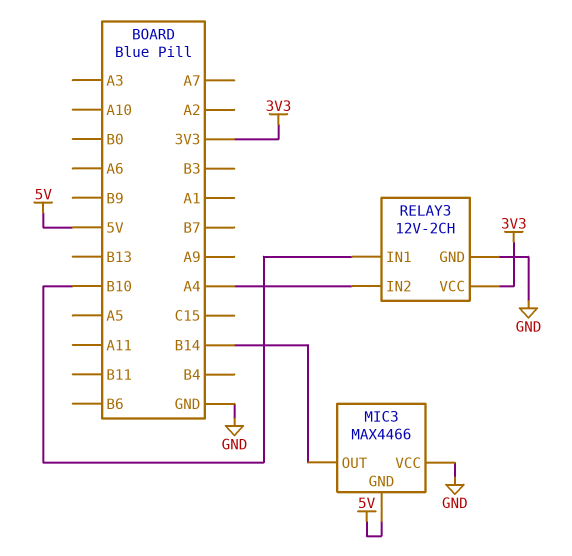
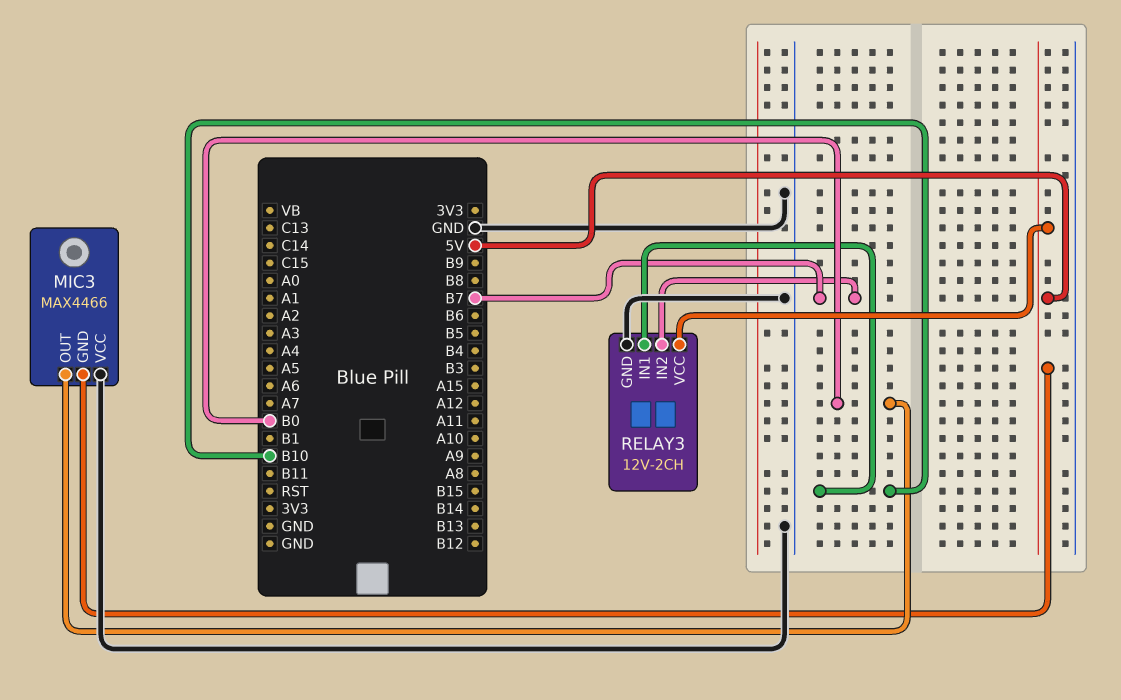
MIC3 pin OUT: B14 -> B0
RELAY3 pin IN2: A4 -> B7
RELAY3 pin VCC: 3V3 -> 5V

